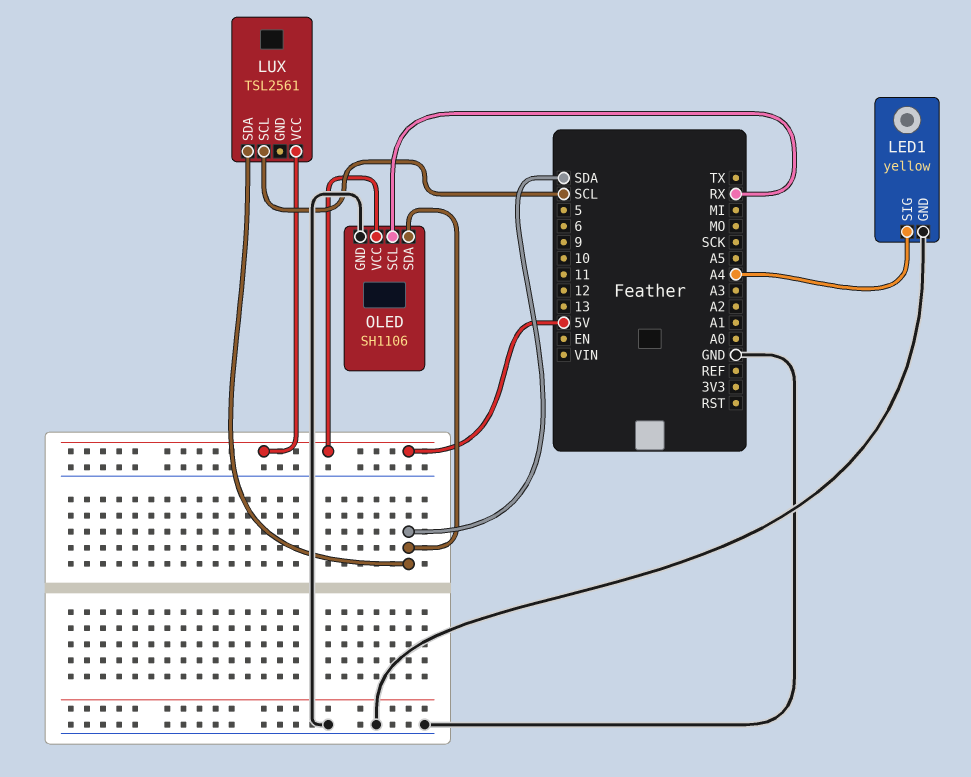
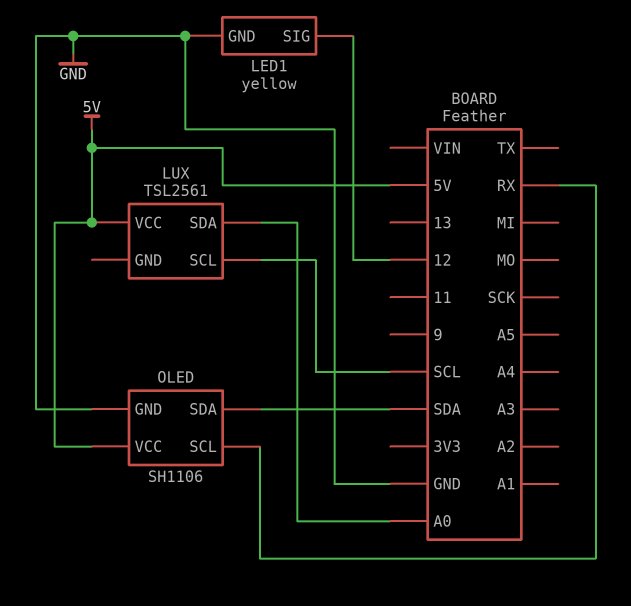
LED1 pin SIG: A4 -> 12
LUX pin SDA: SDA -> A0

